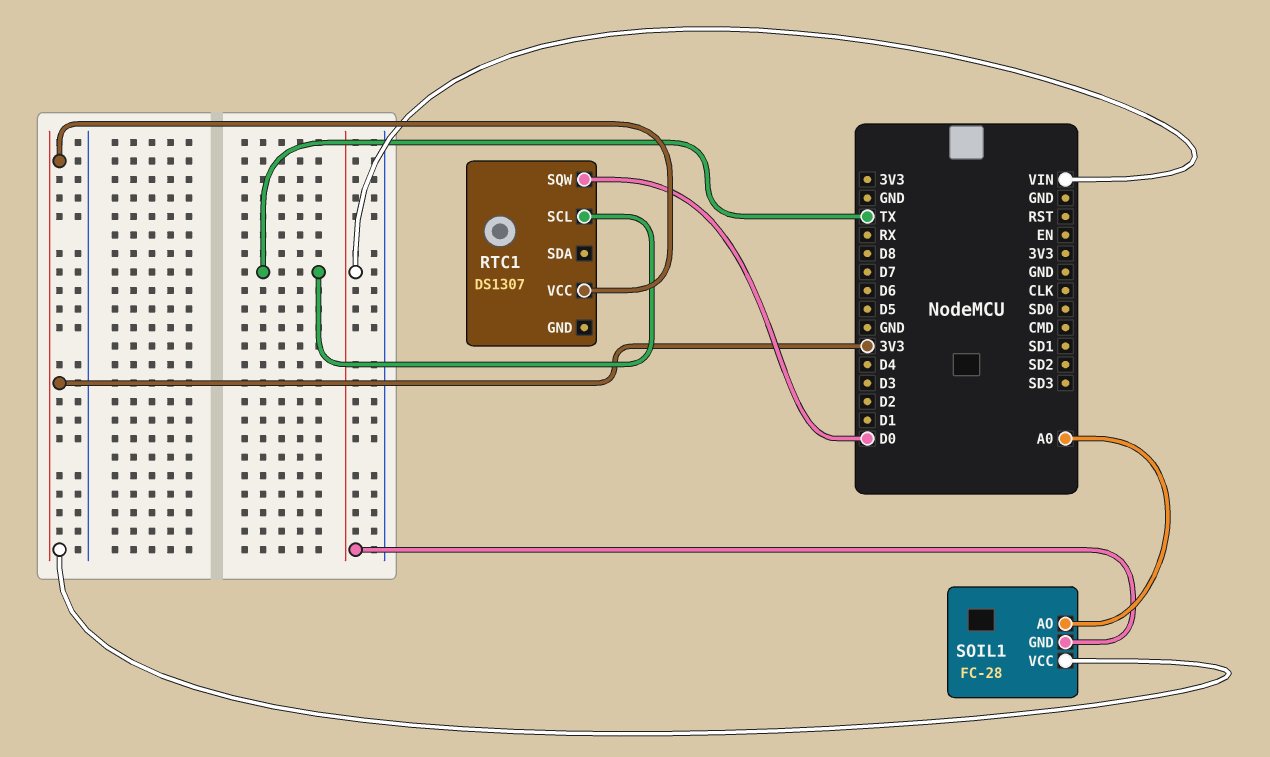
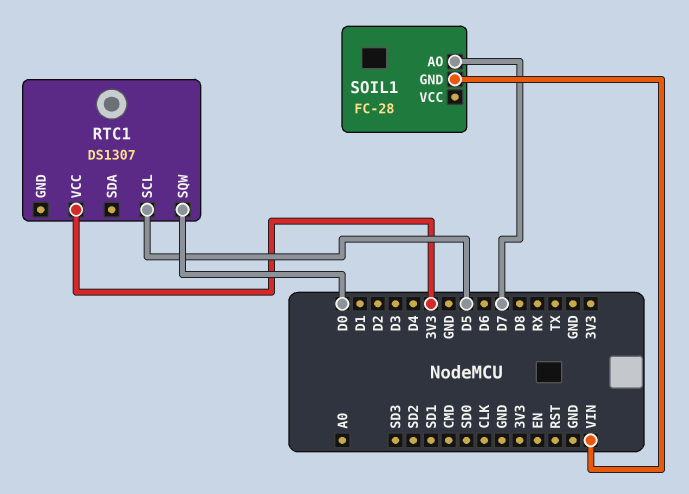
RTC1 pin SCL: TX -> D5
SOIL1 pin AO: A0 -> D7
SOIL1 pin VCC: 3V3 -> none

